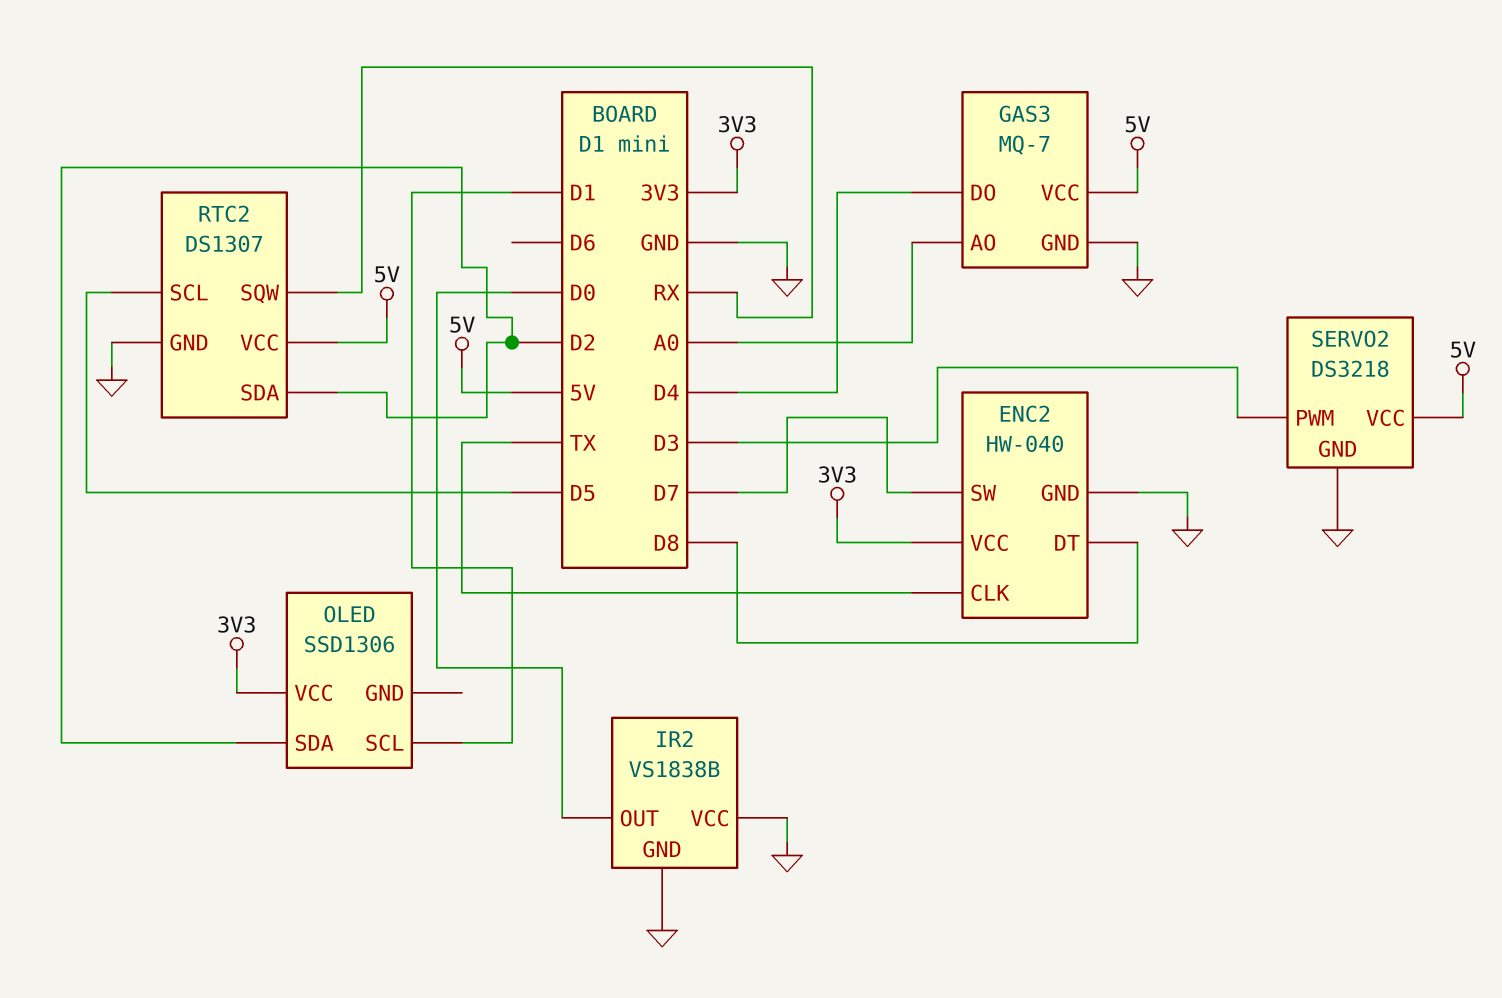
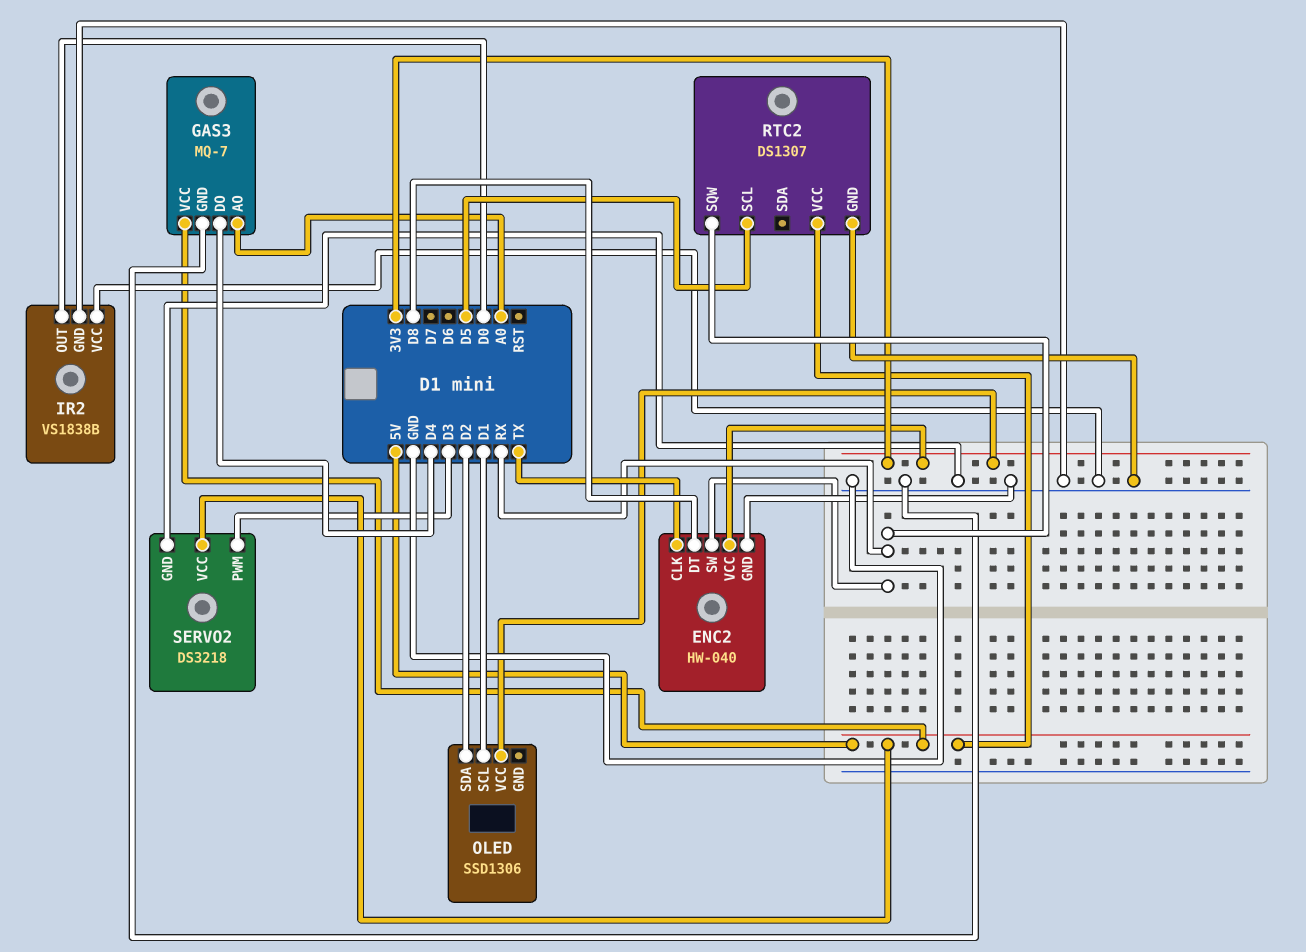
ENC2 pin SW: D7 -> RX
RTC2 pin SDA: D2 -> none

